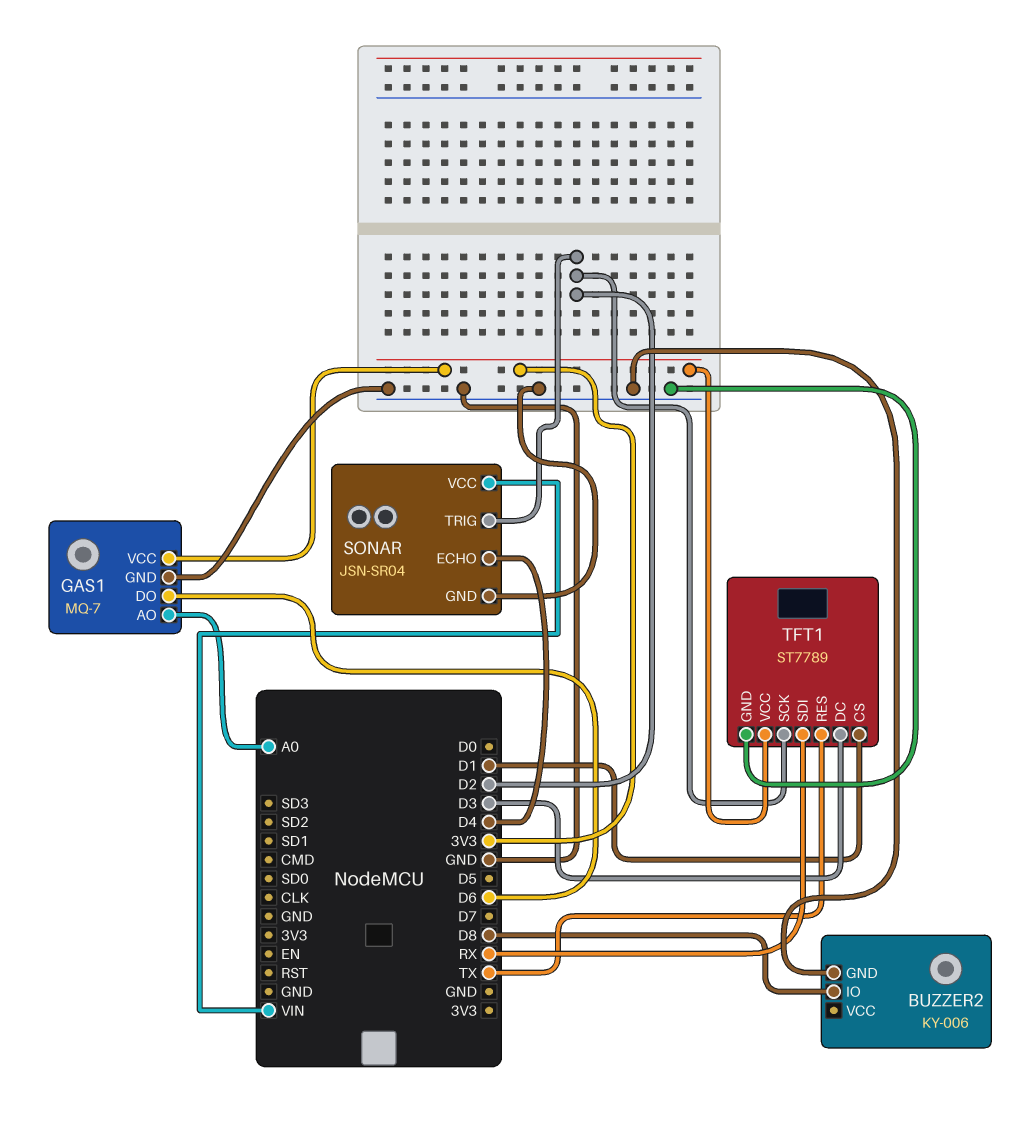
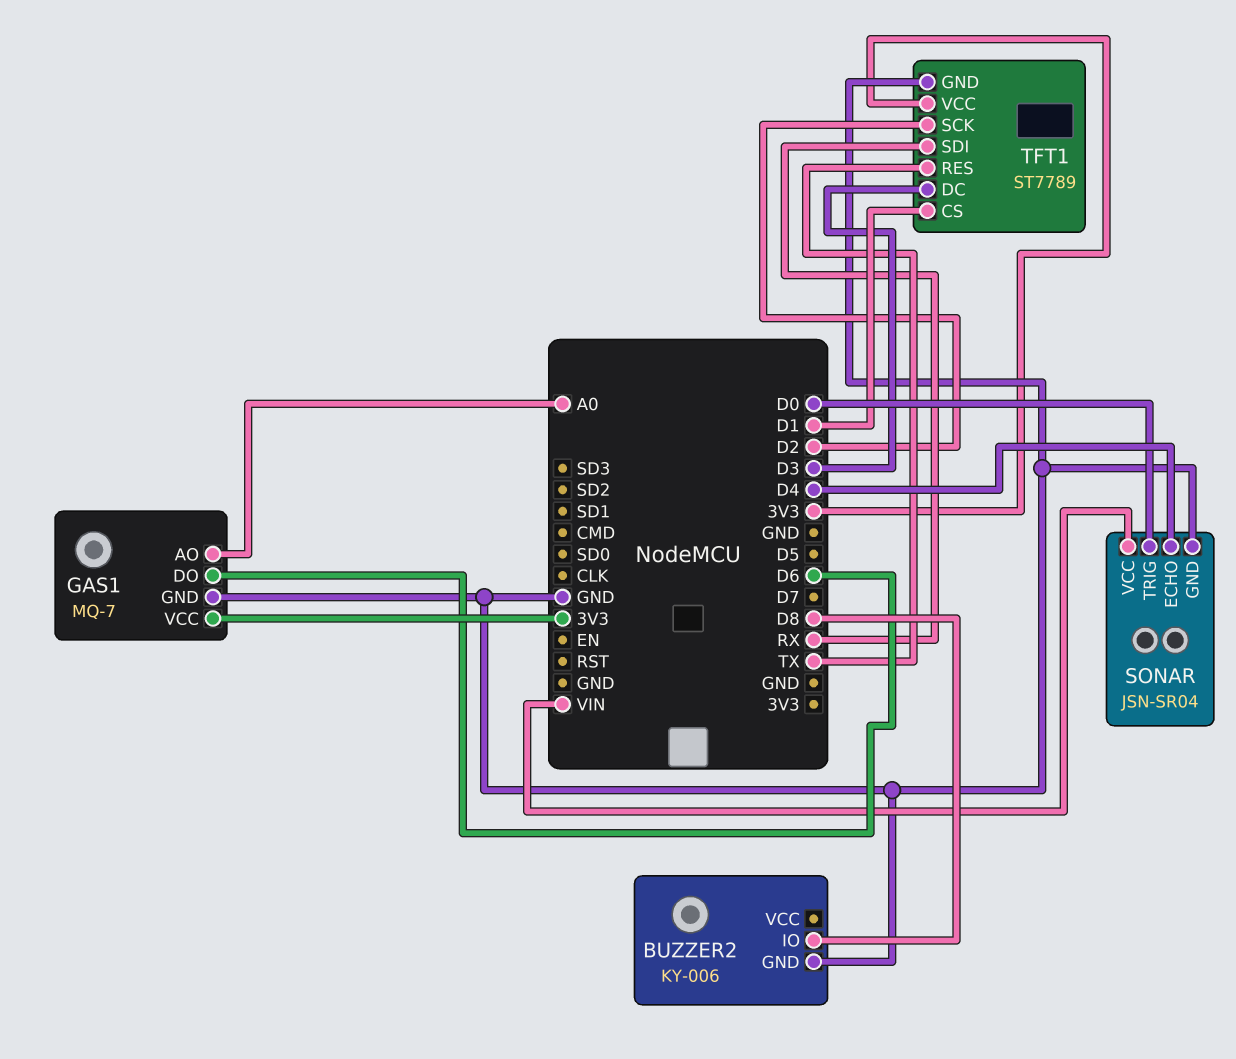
SONAR pin TRIG: D2 -> D0

